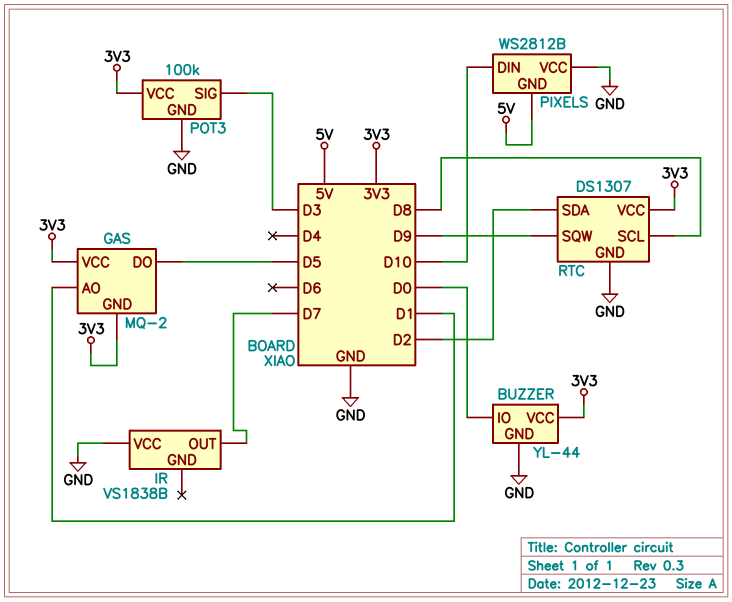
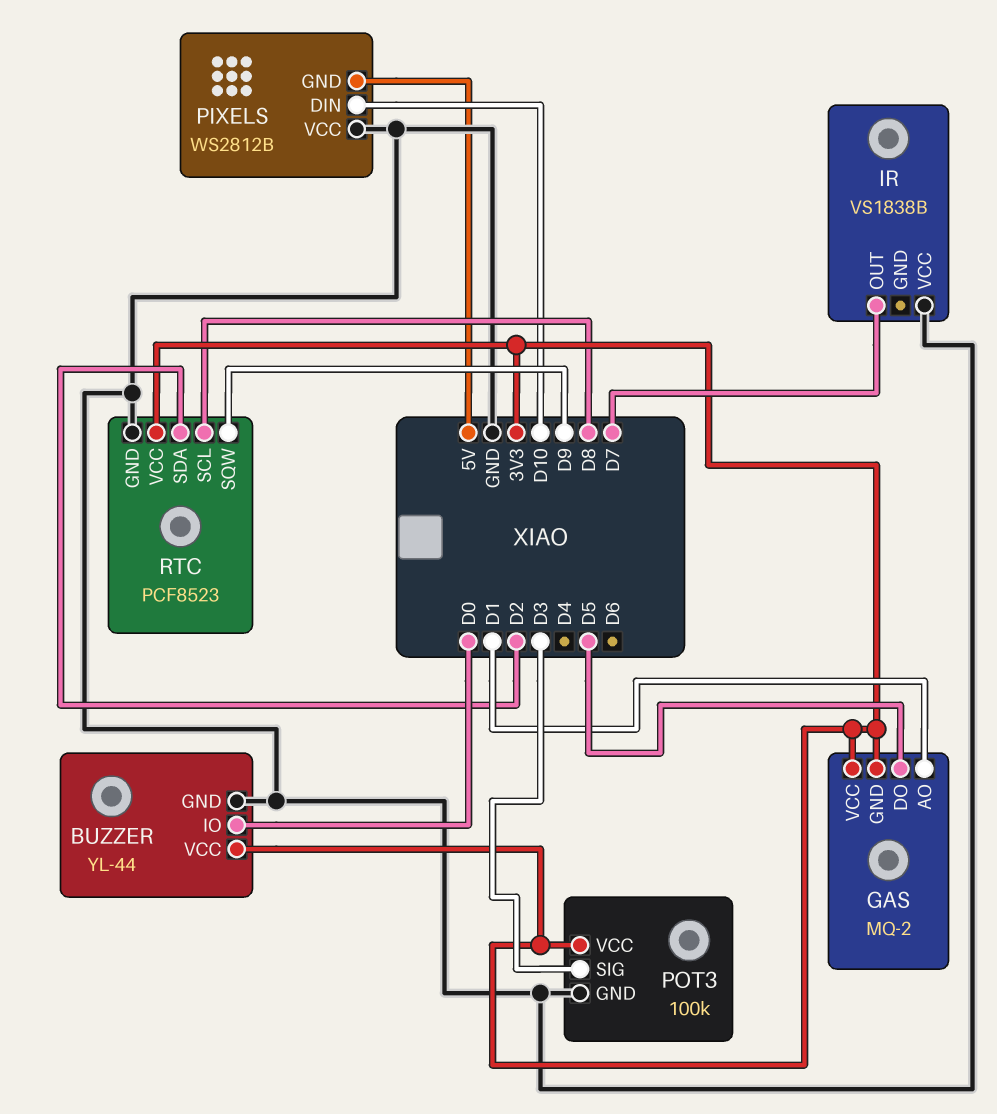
RTC: DS1307 -> PCF8523

